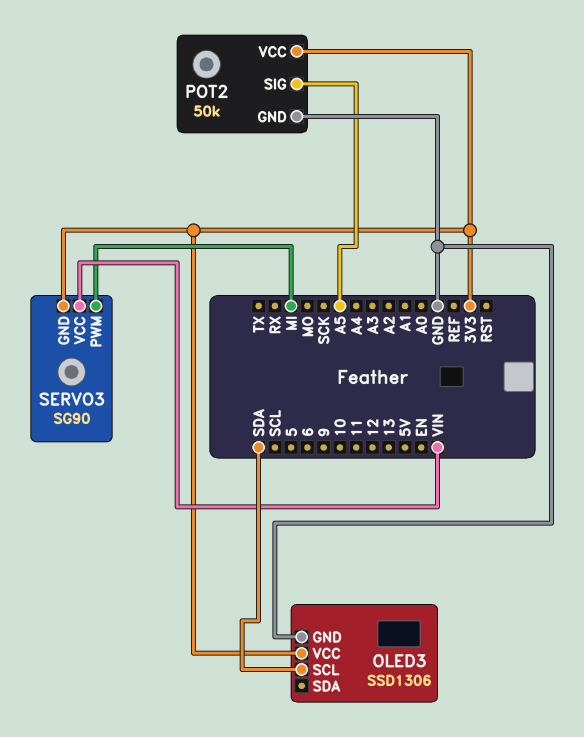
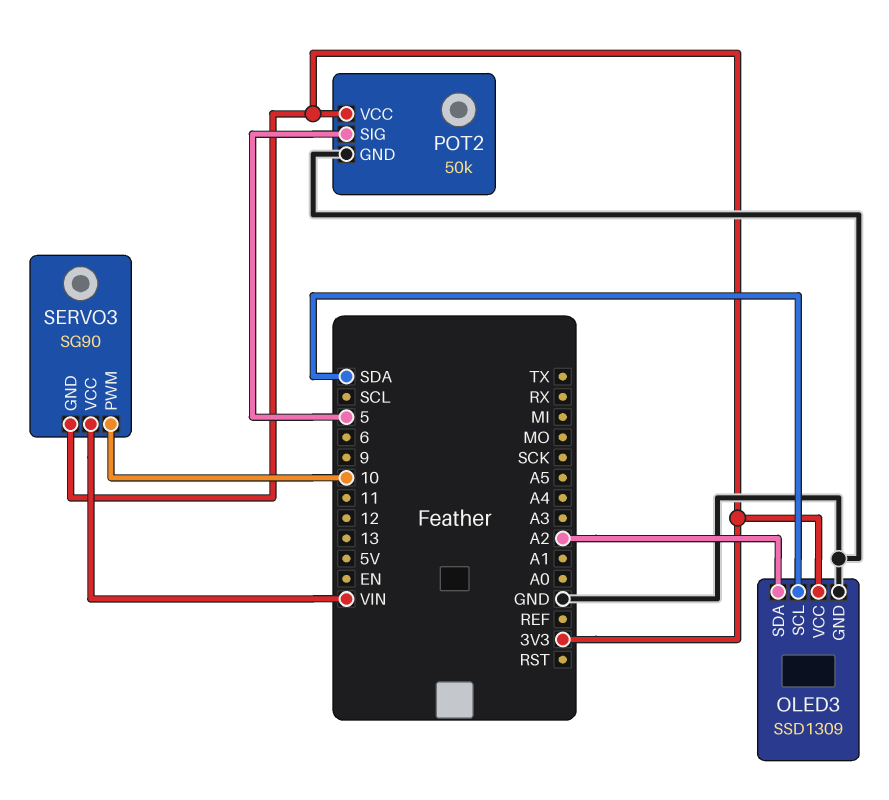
OLED3: SSD1306 -> SSD1309
OLED3 pin SDA: none -> A2
POT2 pin SIG: A5 -> 5
SERVO3 pin PWM: MI -> 10

